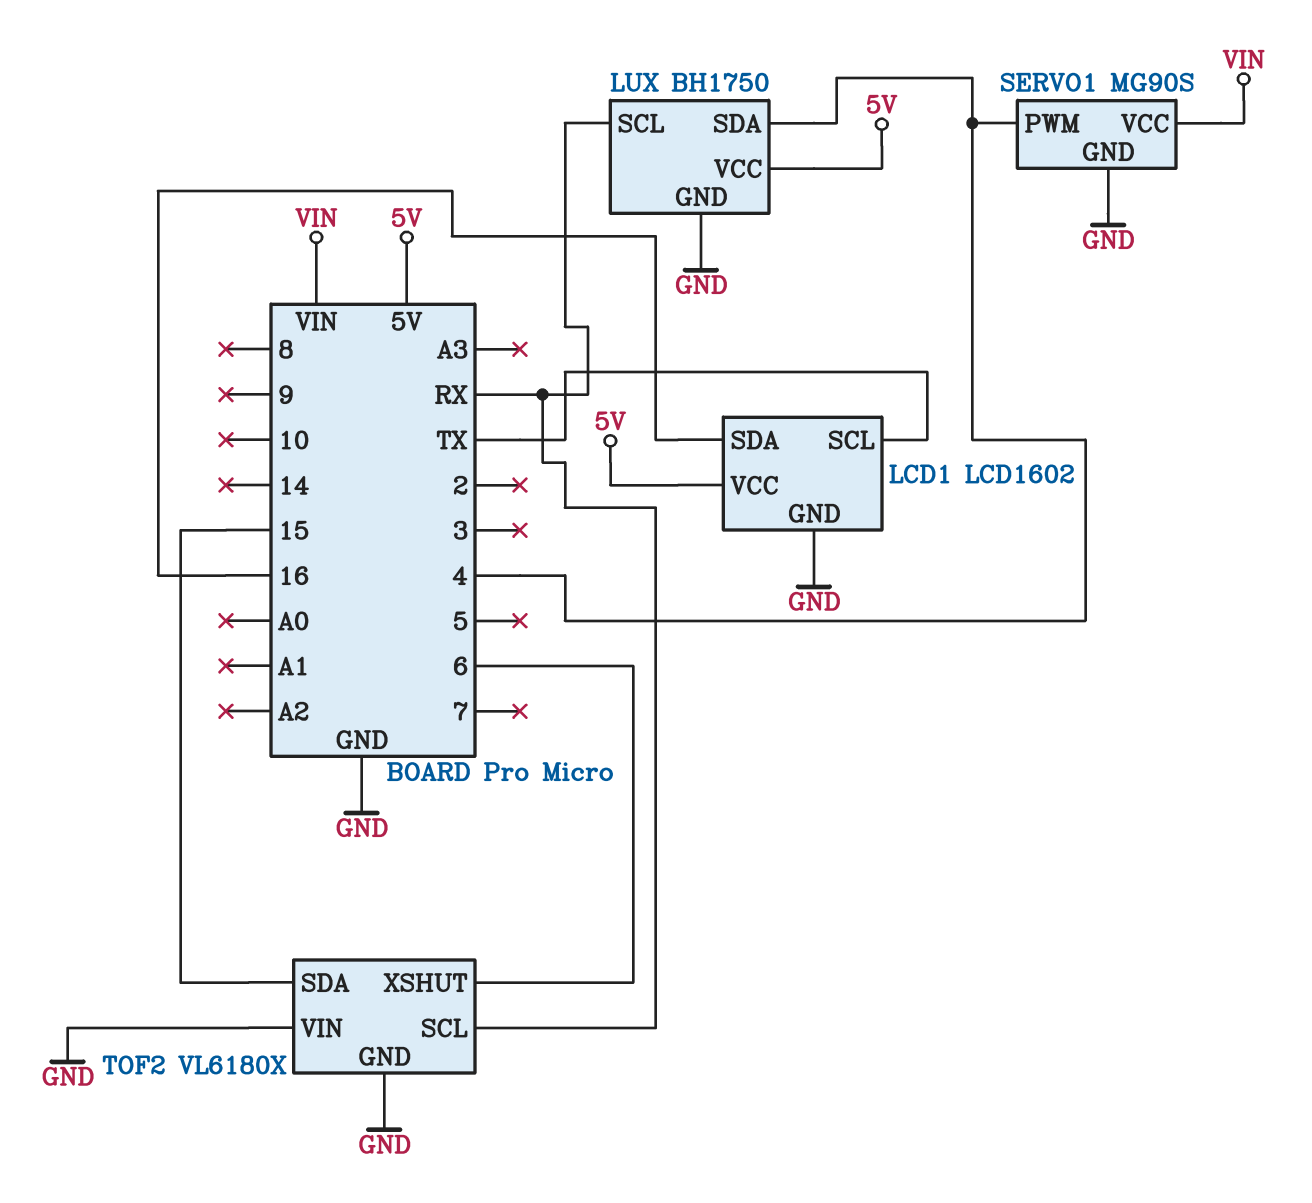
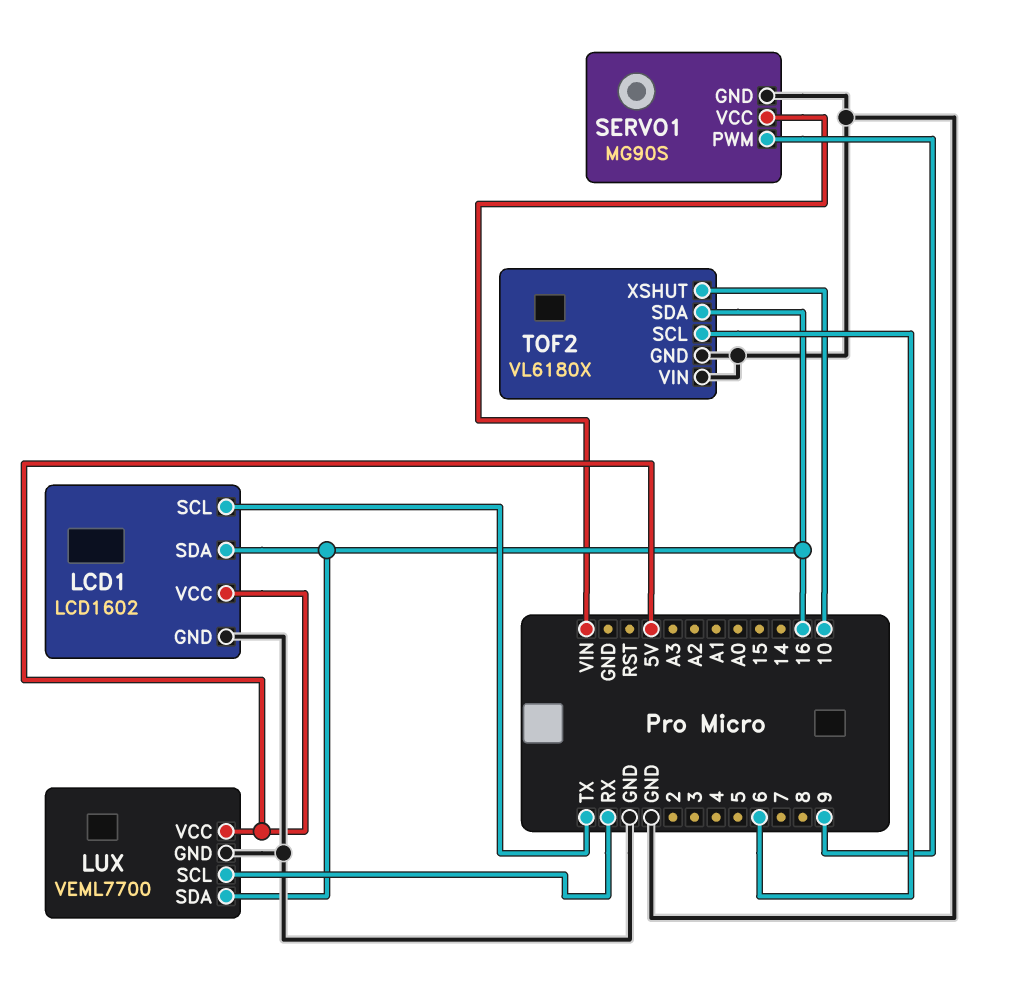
LUX: BH1750 -> VEML7700
LUX pin SDA: 4 -> 16
SERVO1 pin PWM: 4 -> 9
TOF2 pin SCL: RX -> 6
TOF2 pin SDA: 15 -> 16
TOF2 pin XSHUT: 6 -> 10

